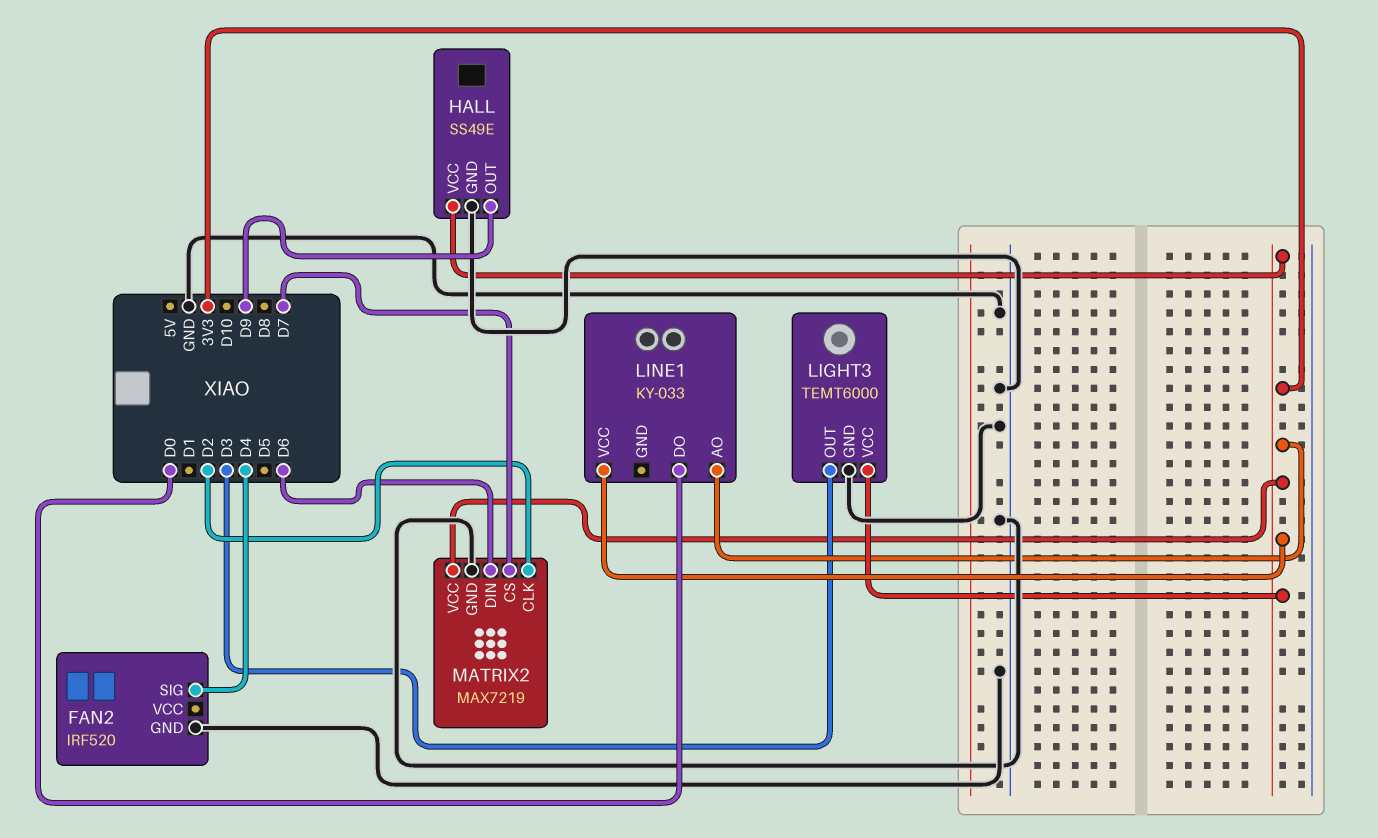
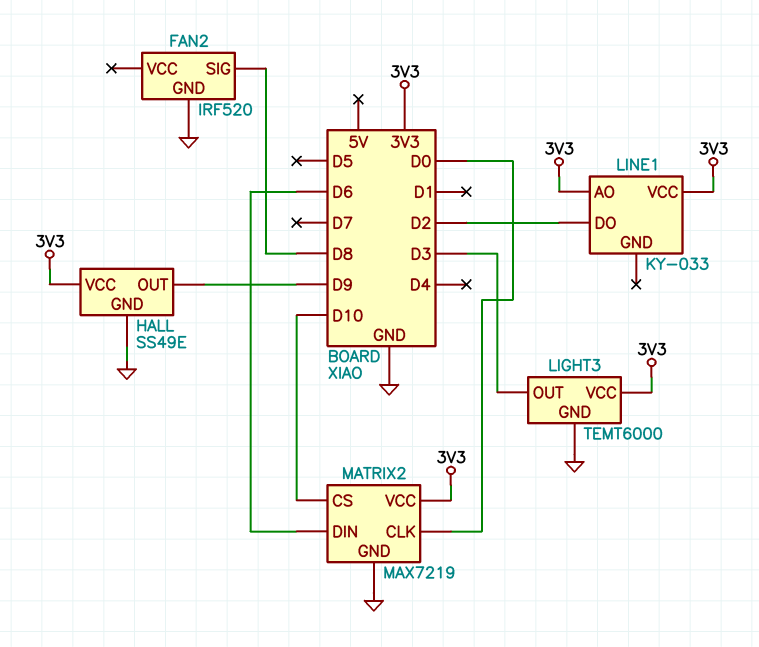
FAN2 pin SIG: D4 -> D8
LINE1 pin DO: D0 -> D2
MATRIX2 pin CLK: D2 -> D0
MATRIX2 pin CS: D7 -> D10

